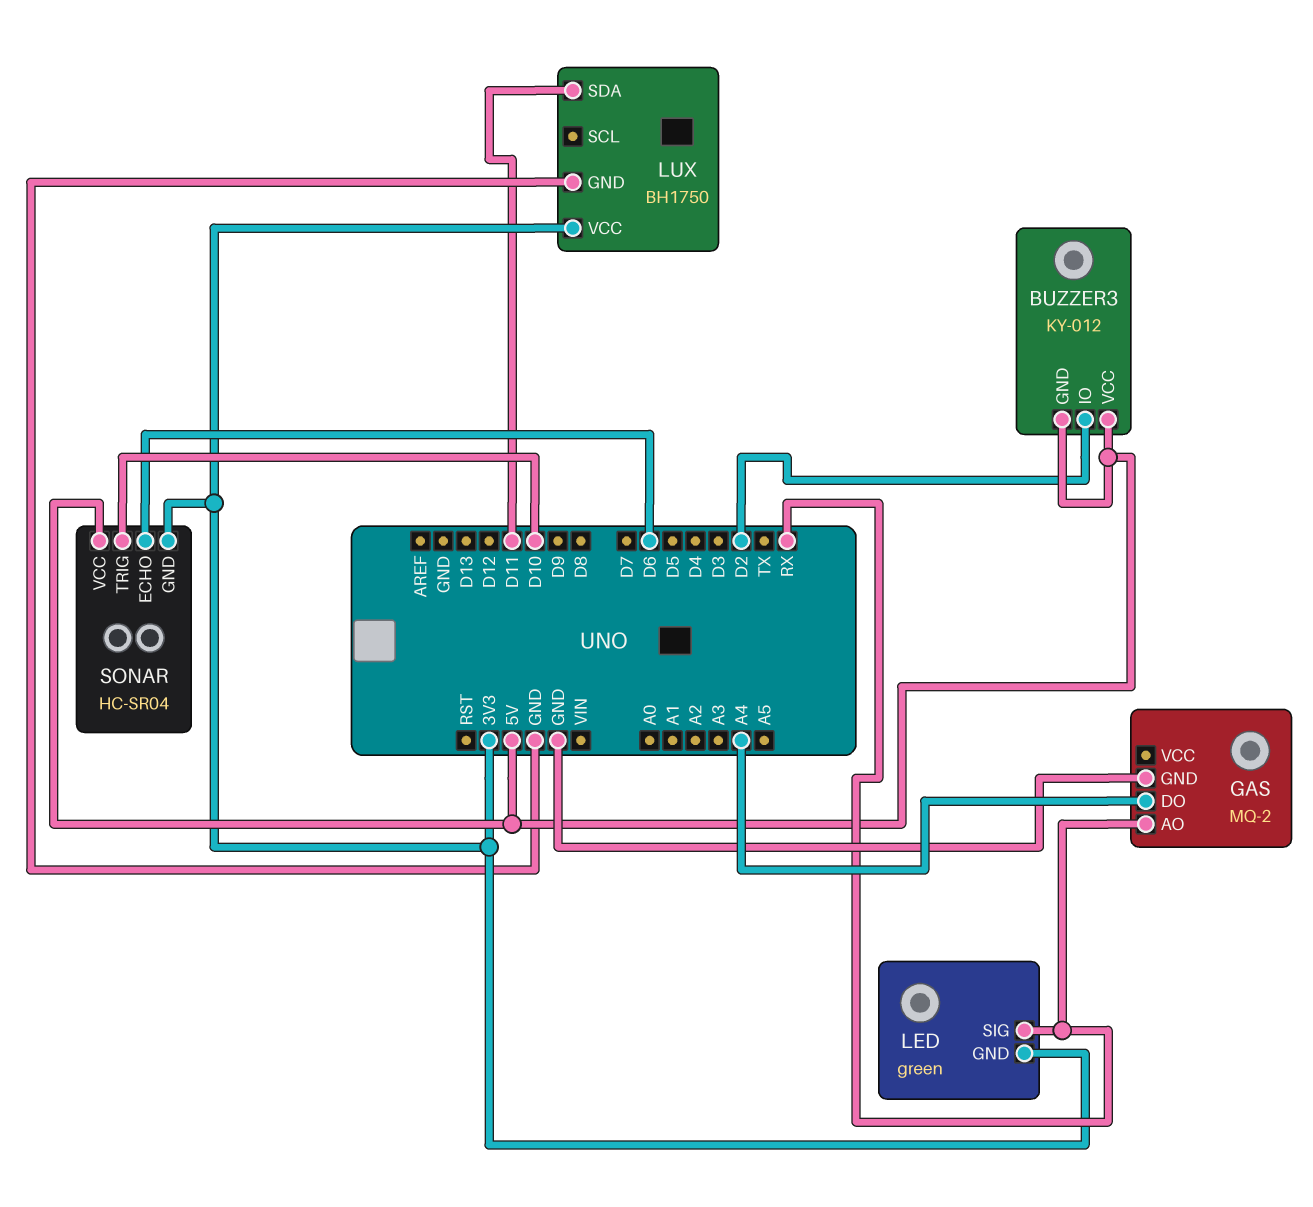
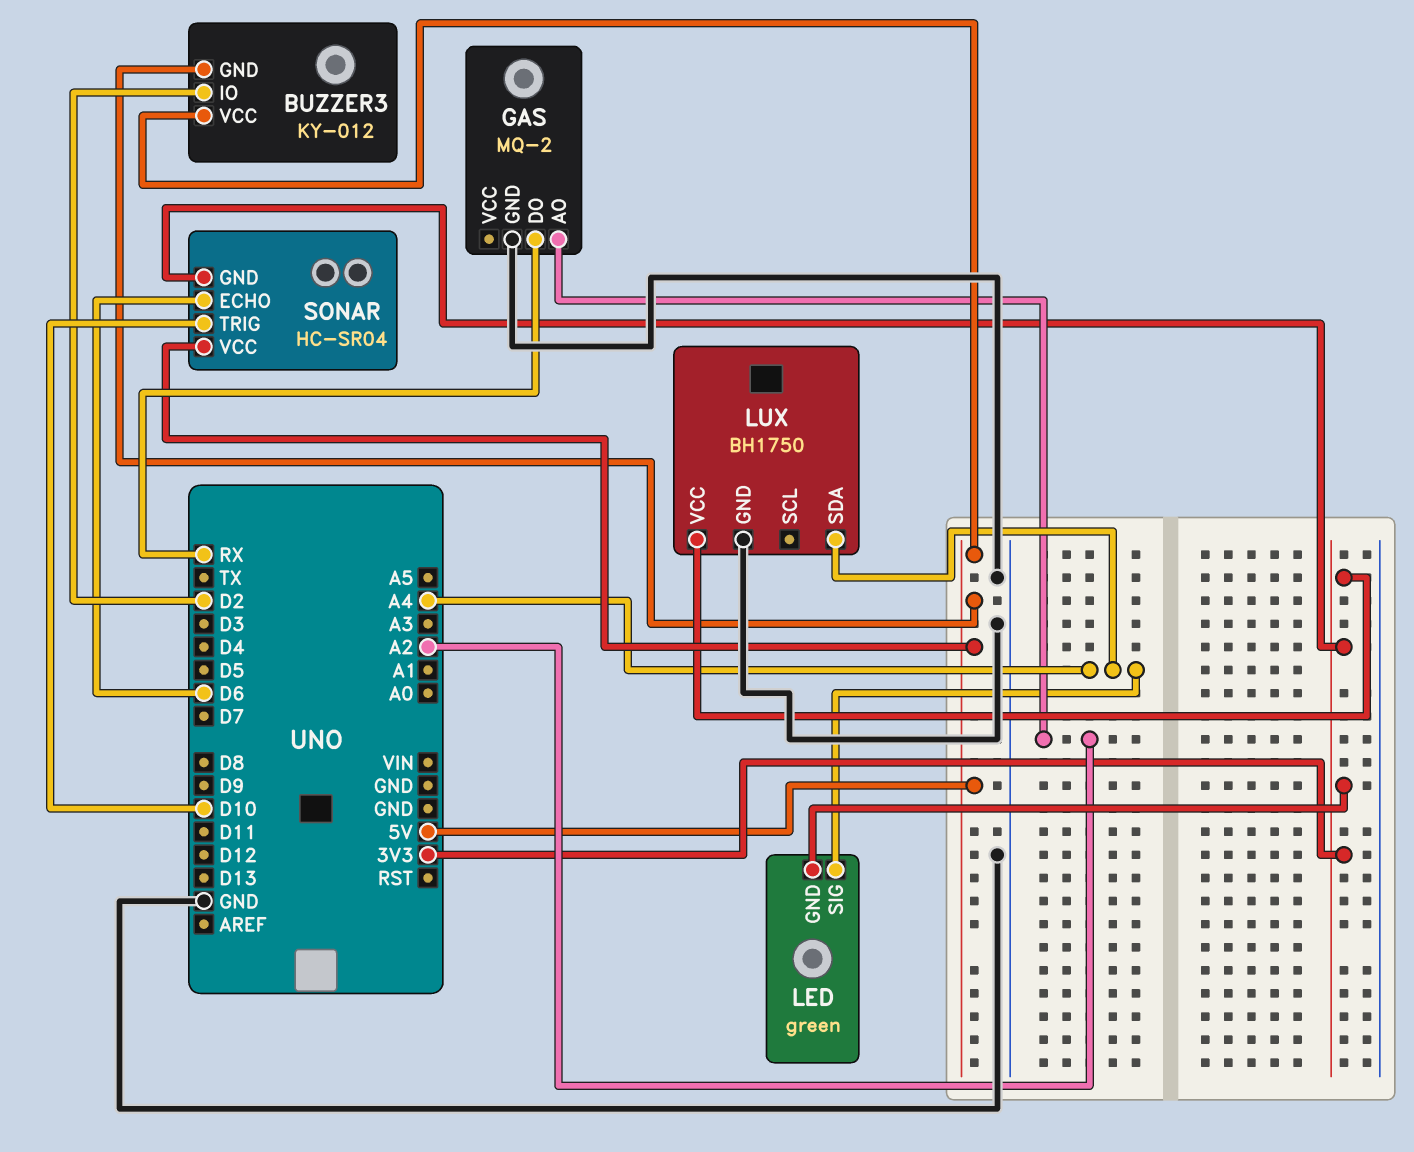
GAS pin AO: RX -> A2
GAS pin DO: A4 -> RX
LED pin SIG: RX -> A4
LUX pin SDA: D11 -> A4

